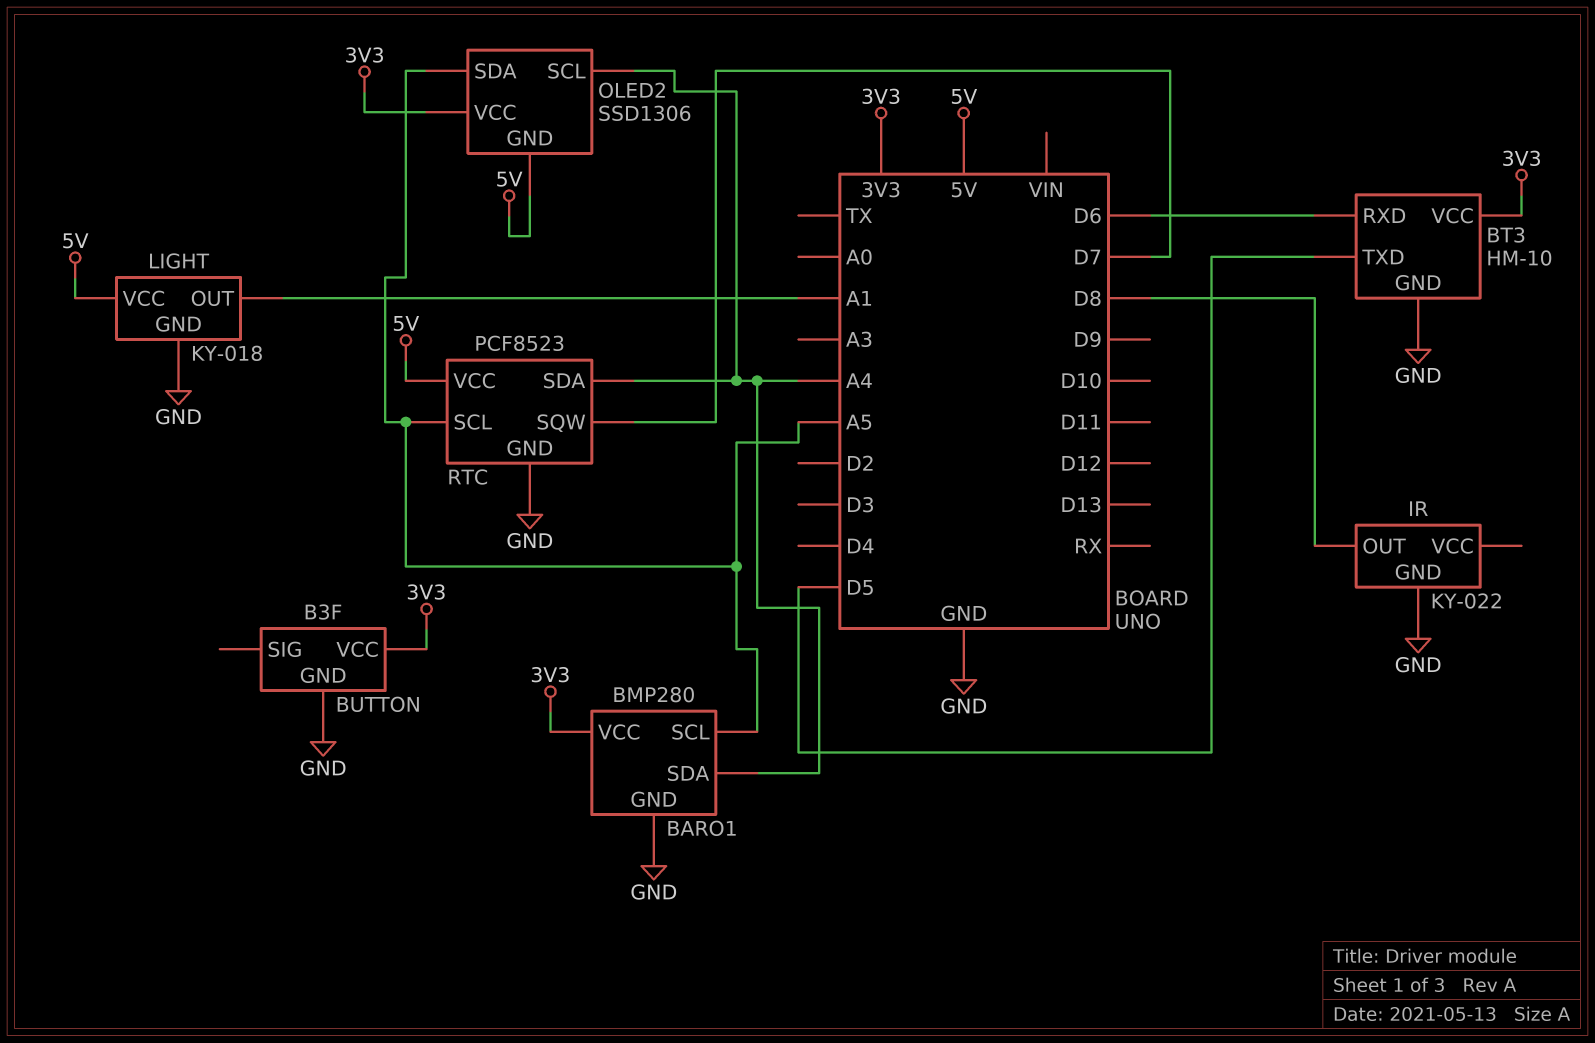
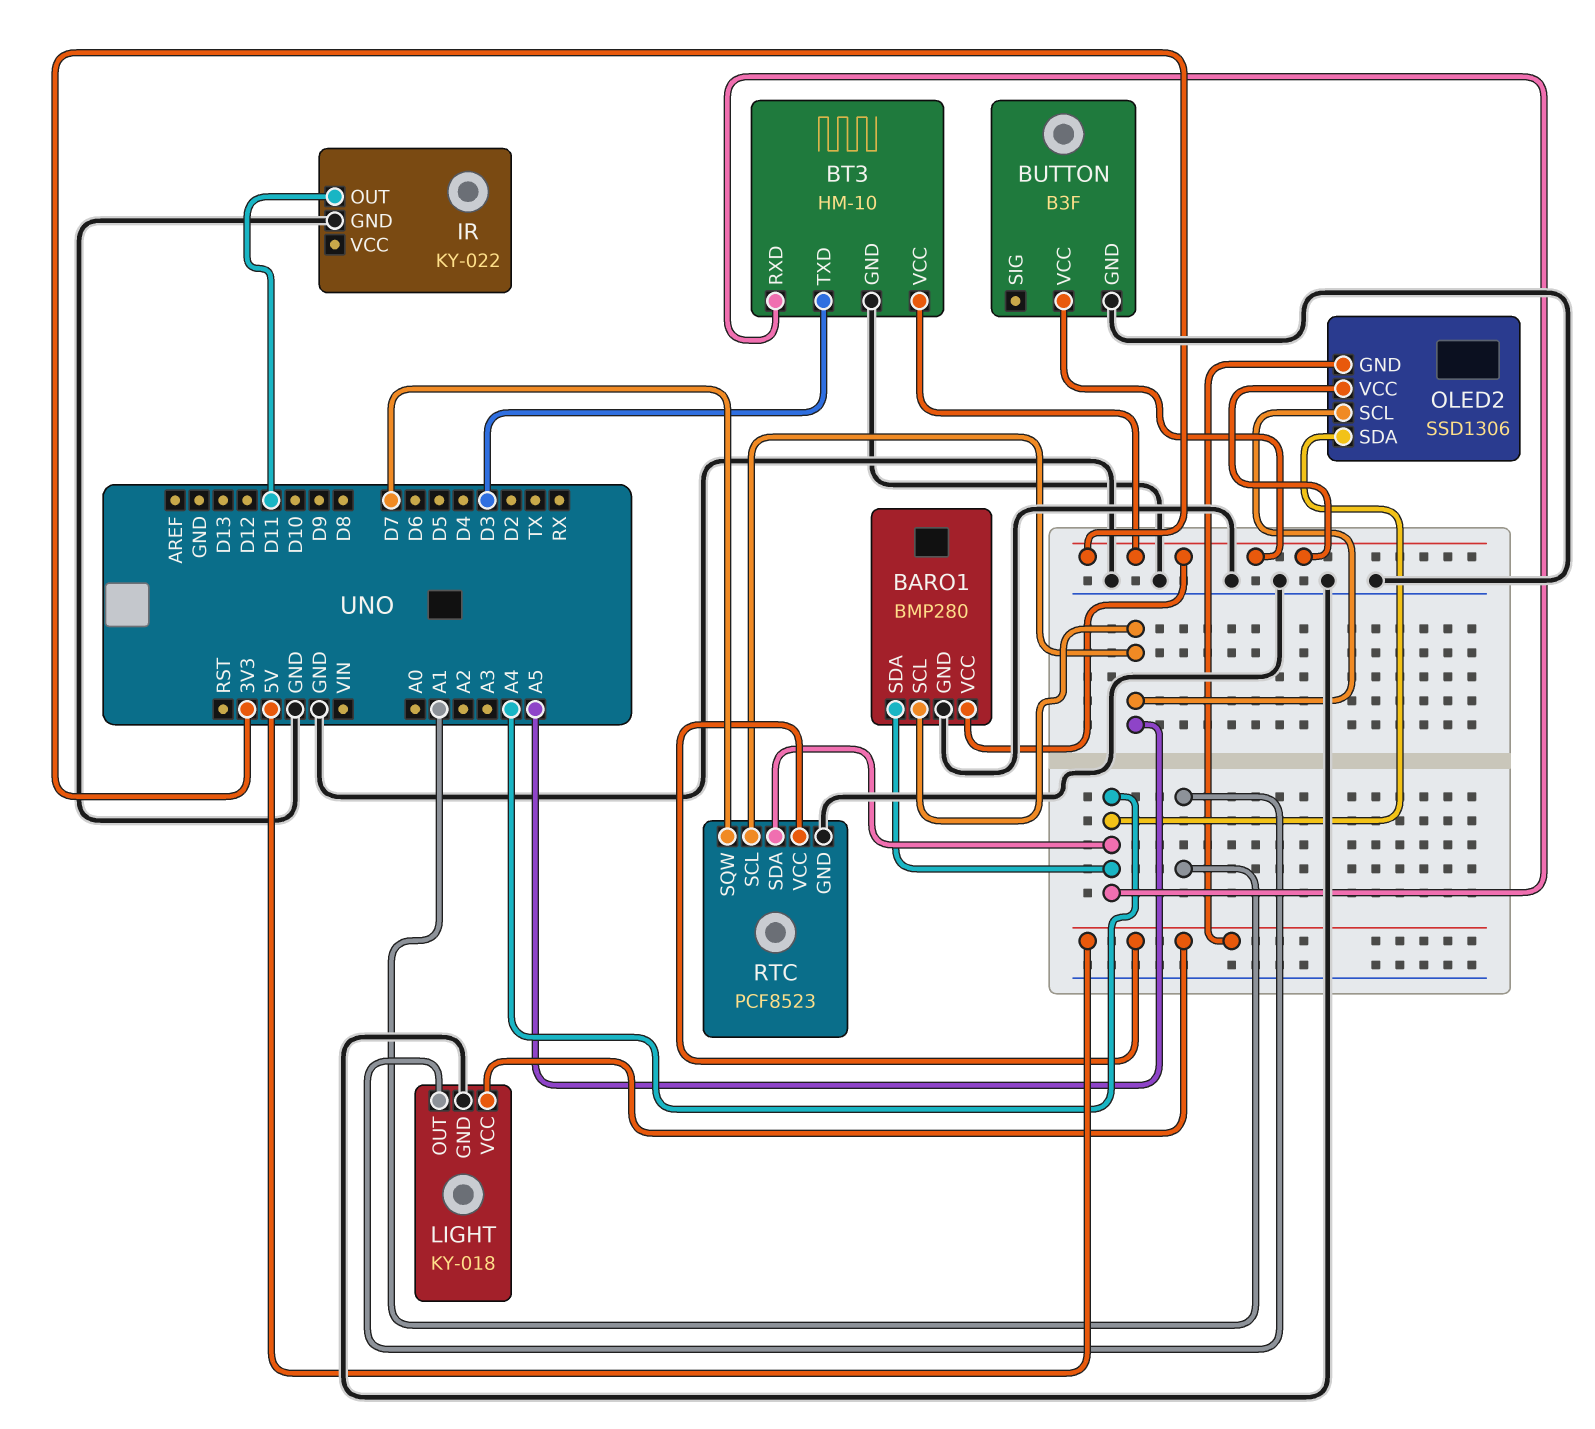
BT3 pin RXD: D6 -> A4
BT3 pin TXD: D5 -> D3
IR pin OUT: D8 -> D11
OLED2 pin SCL: A4 -> A5
OLED2 pin SDA: A5 -> A4

